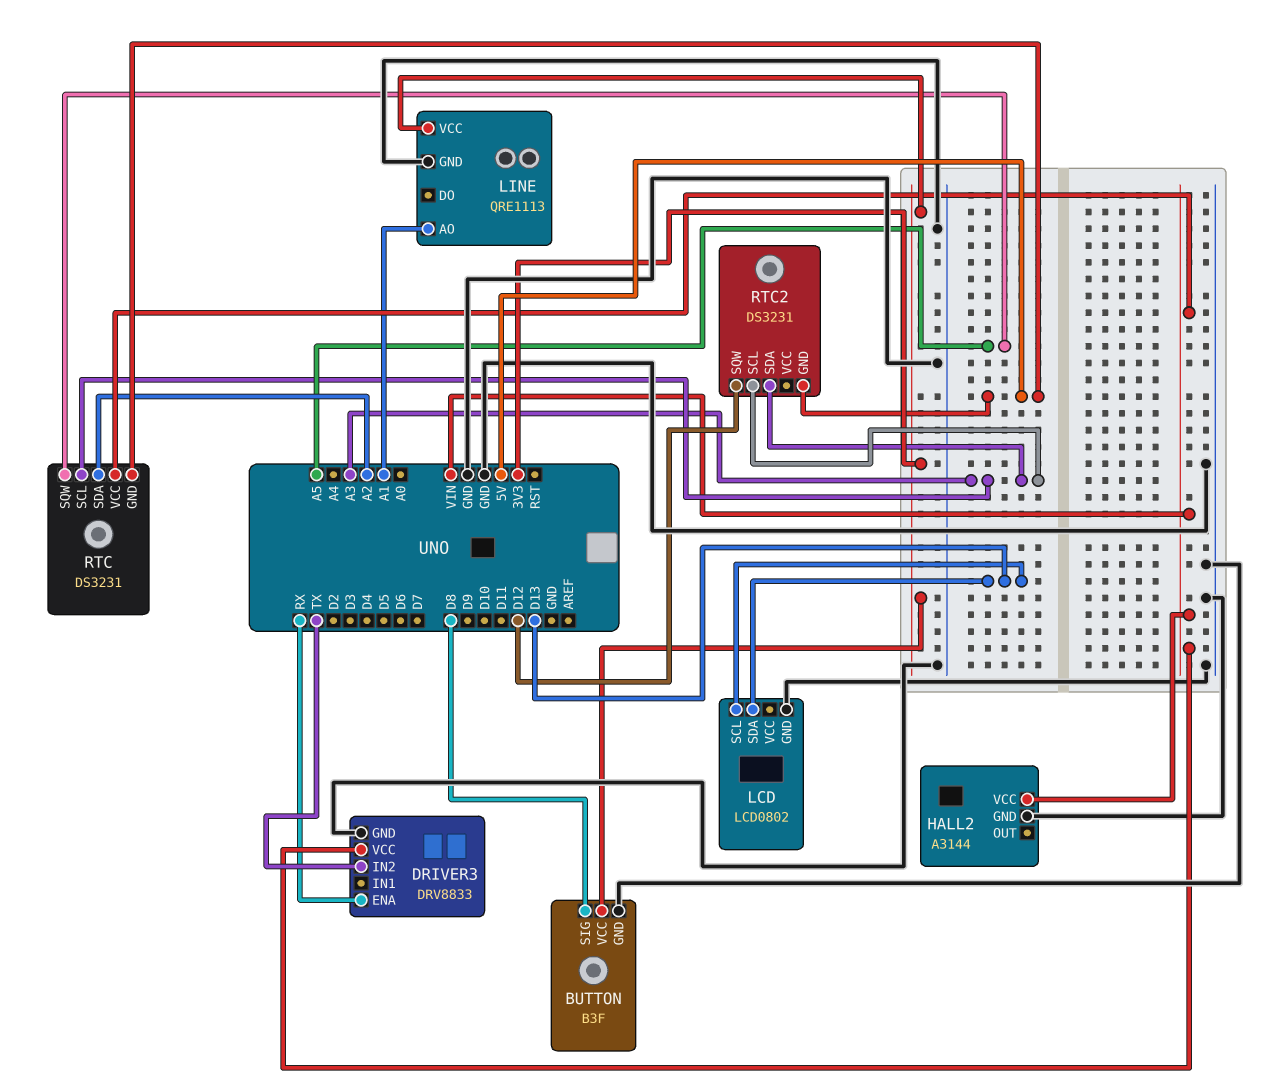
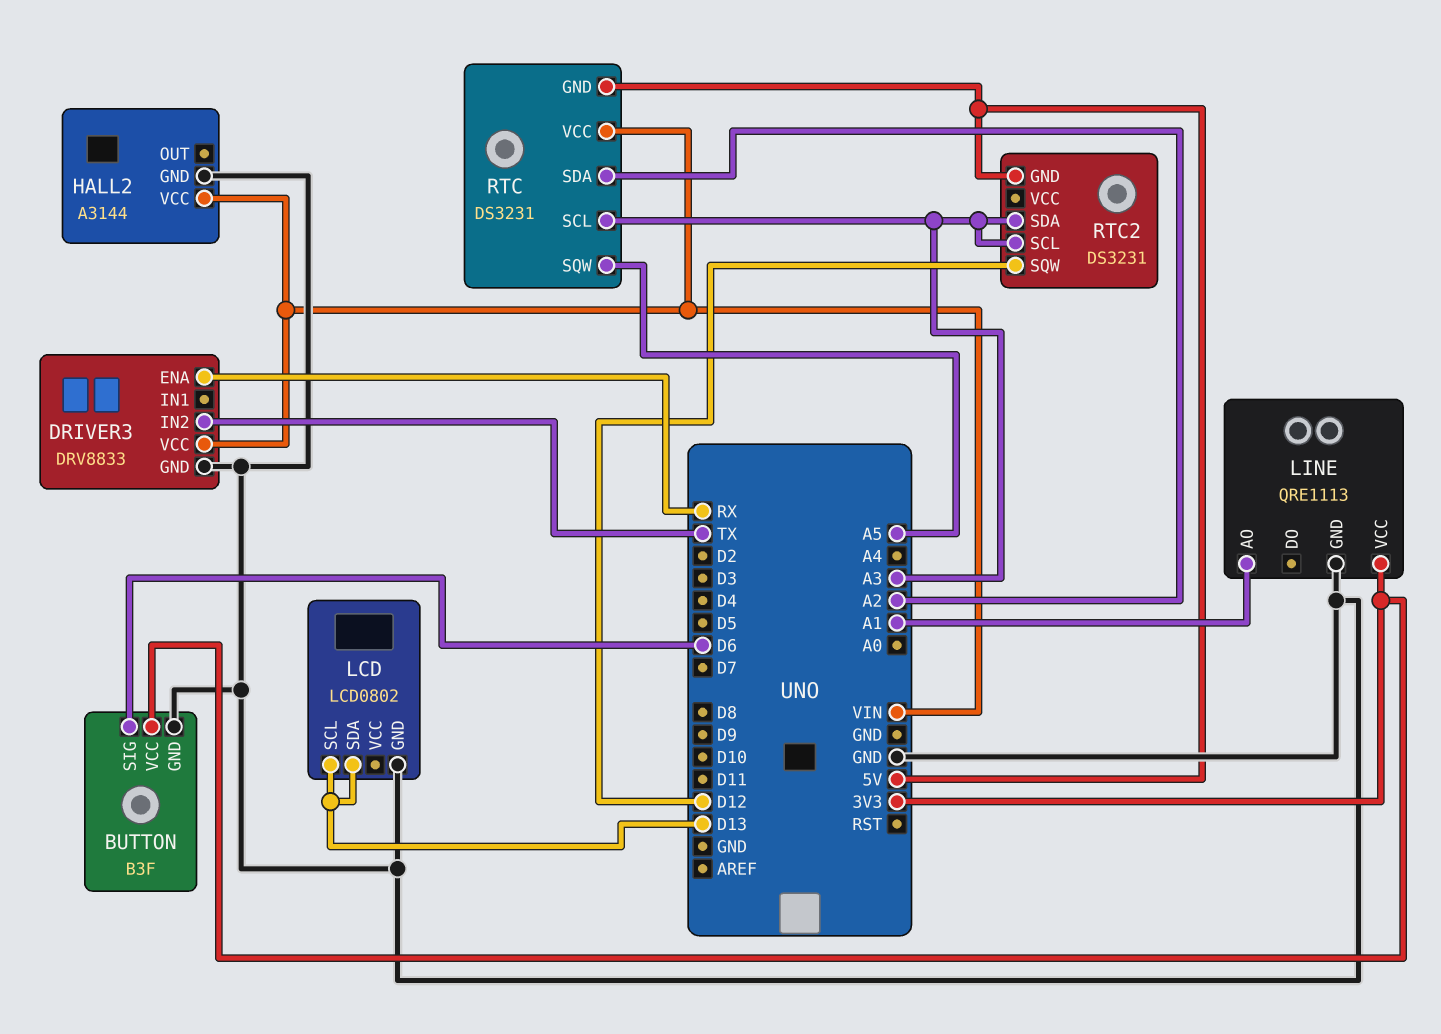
BUTTON pin SIG: D8 -> D6

